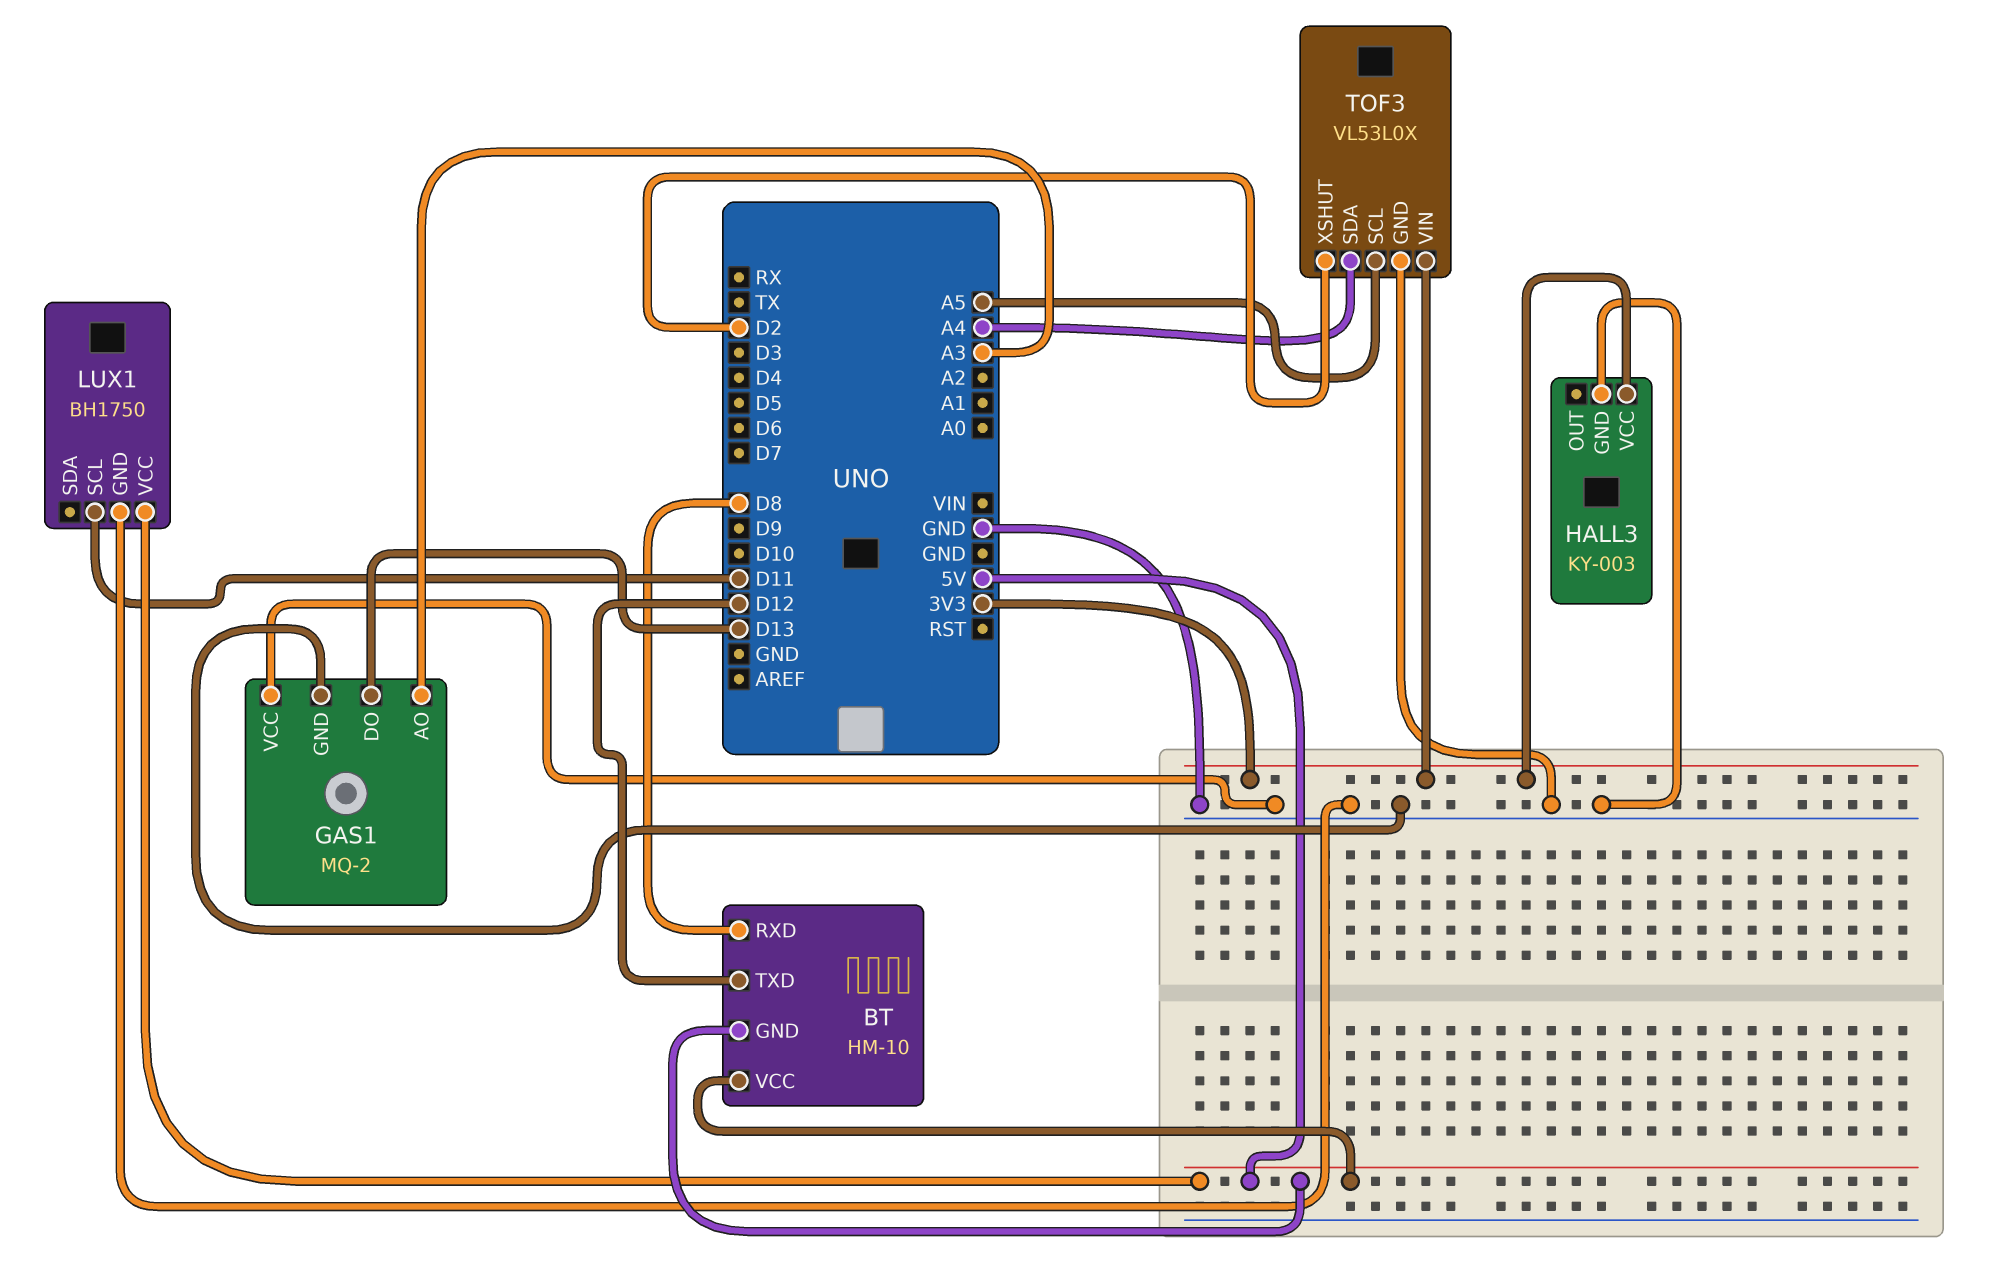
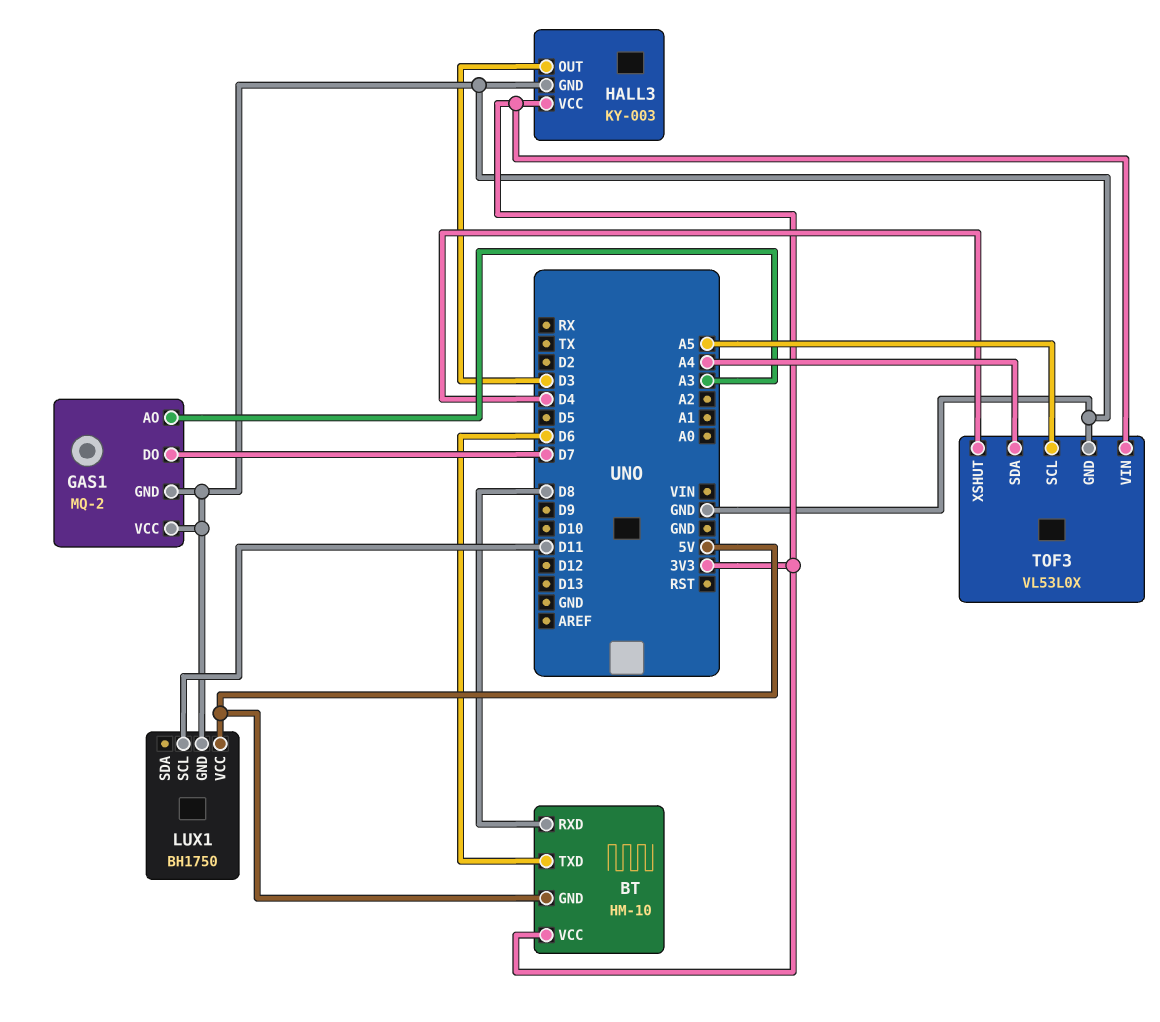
BT pin TXD: D12 -> D6
BT pin VCC: 5V -> 3V3
GAS1 pin DO: D13 -> D7
HALL3 pin OUT: none -> D3
TOF3 pin XSHUT: D2 -> D4

